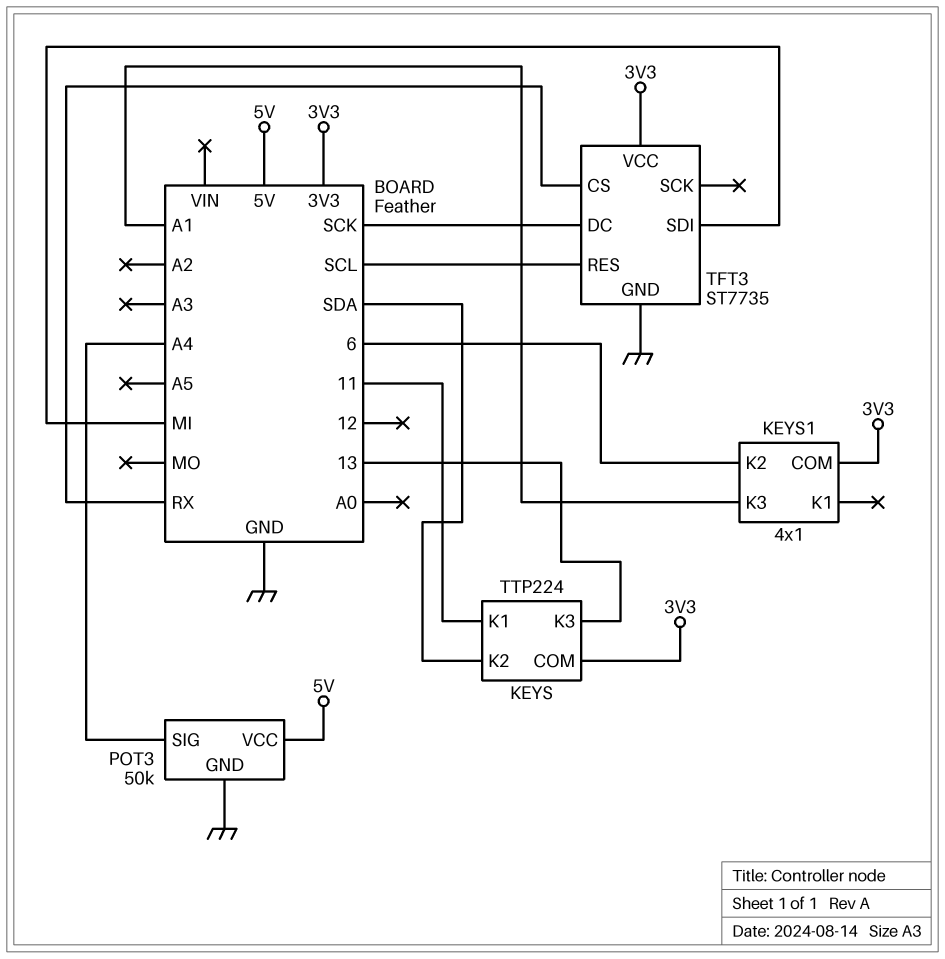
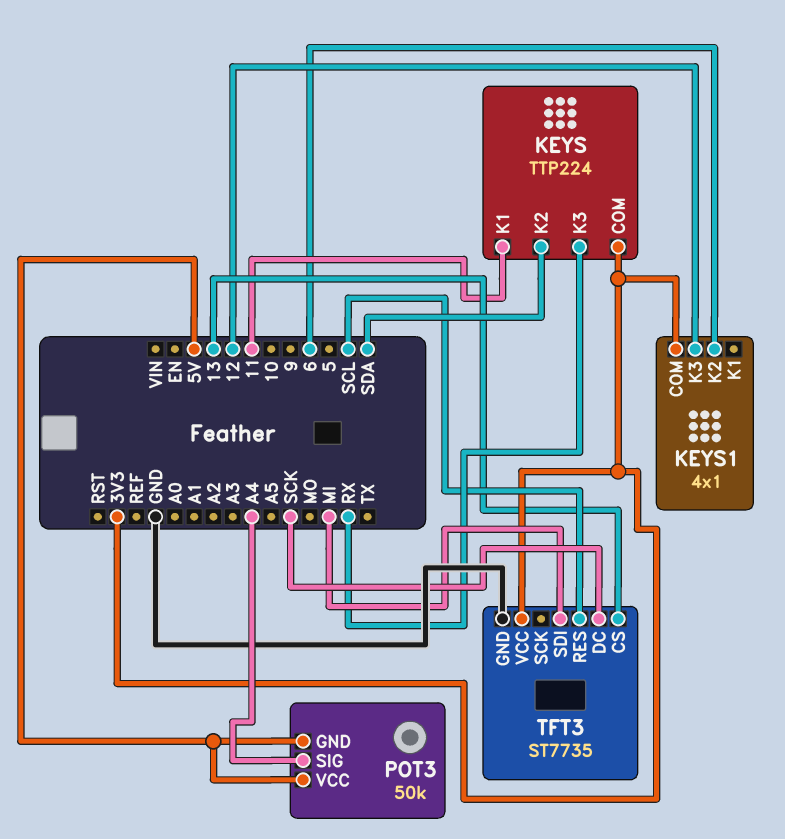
KEYS pin K3: 13 -> RX
KEYS1 pin K3: A1 -> 12
POT3 pin GND: GND -> 5V
TFT3 pin CS: RX -> 13

